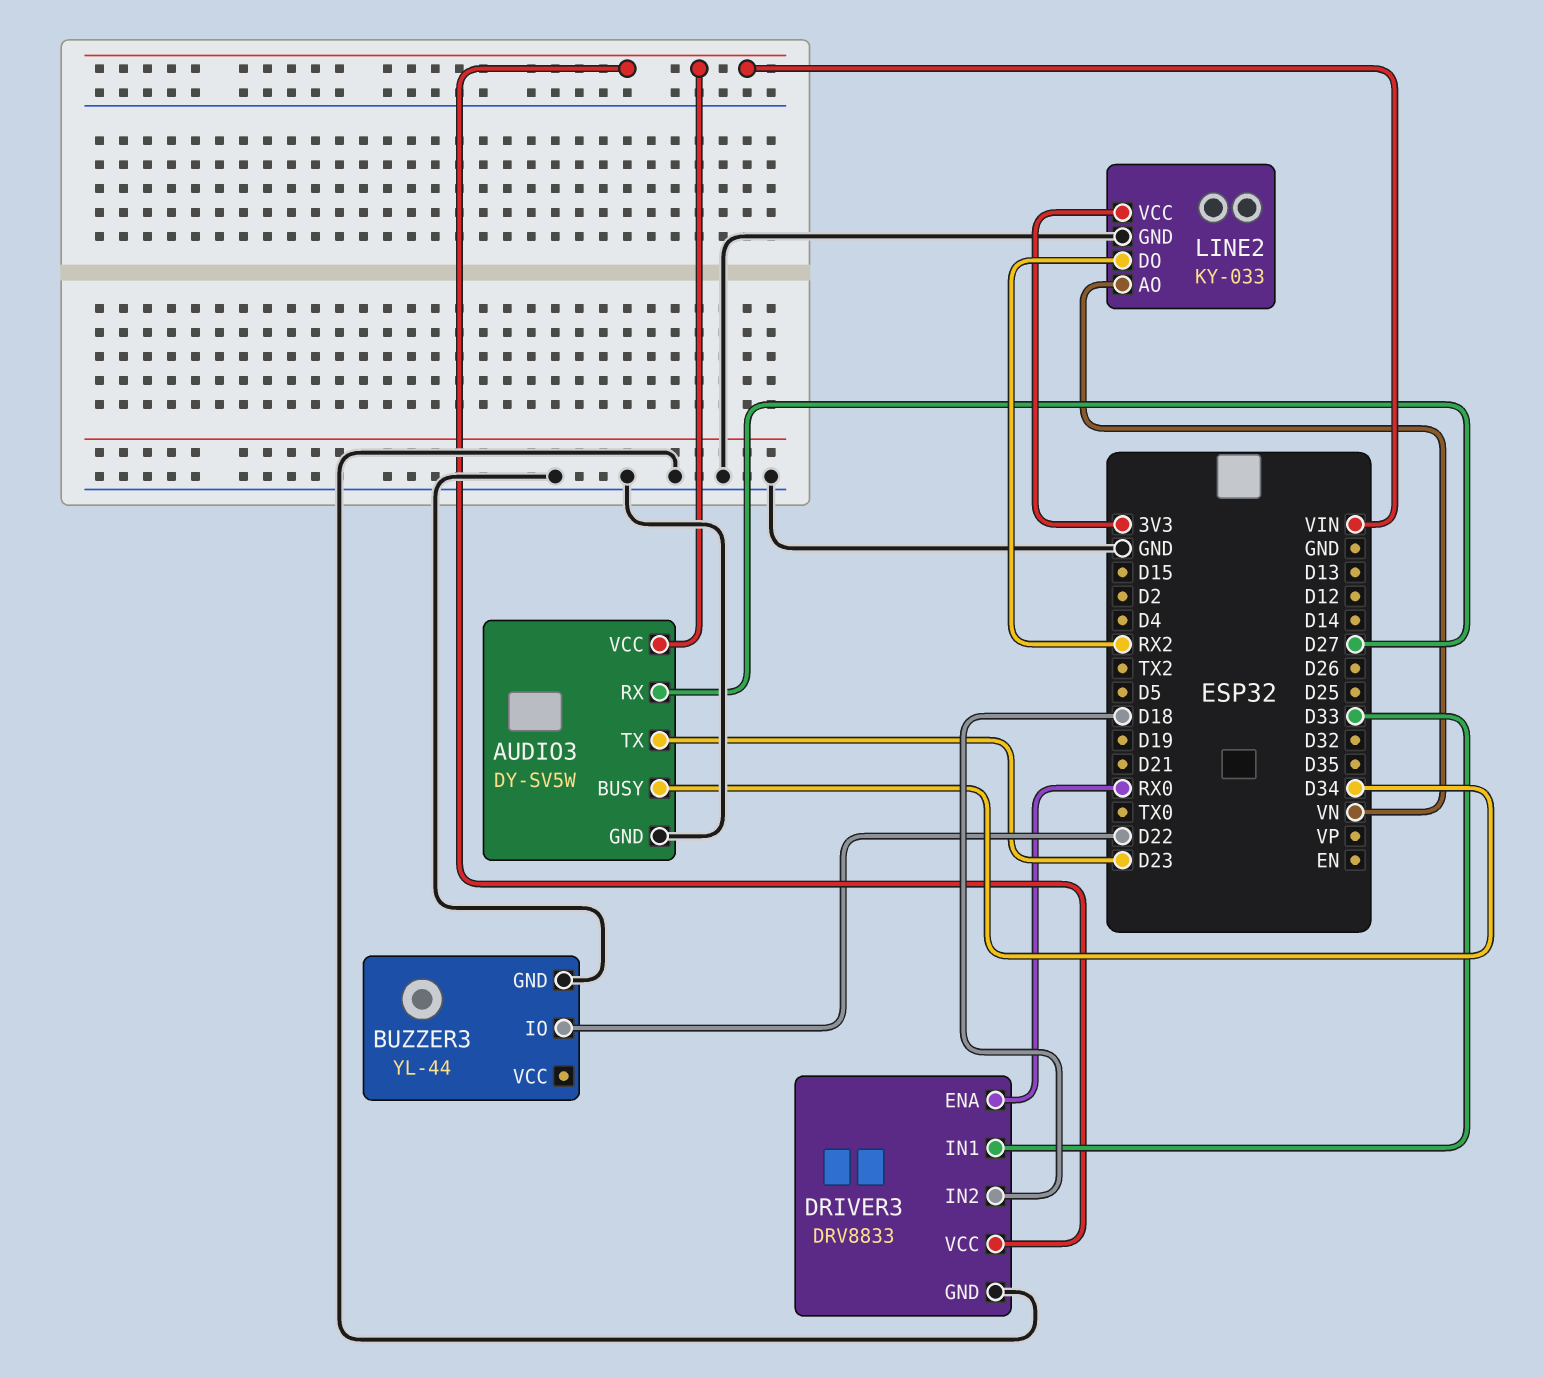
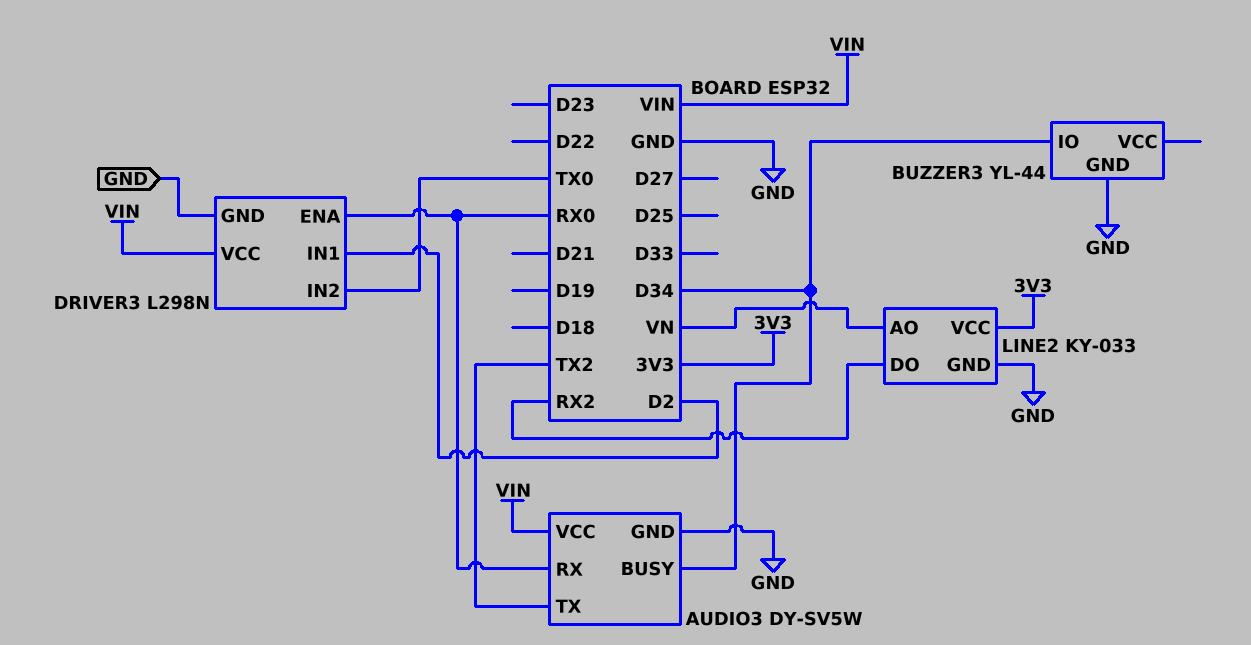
AUDIO3 pin RX: D27 -> RX0
AUDIO3 pin TX: D23 -> TX2
BUZZER3 pin IO: D22 -> D34
DRIVER3: DRV8833 -> L298N
DRIVER3 pin IN1: D33 -> D2
DRIVER3 pin IN2: D18 -> TX0

